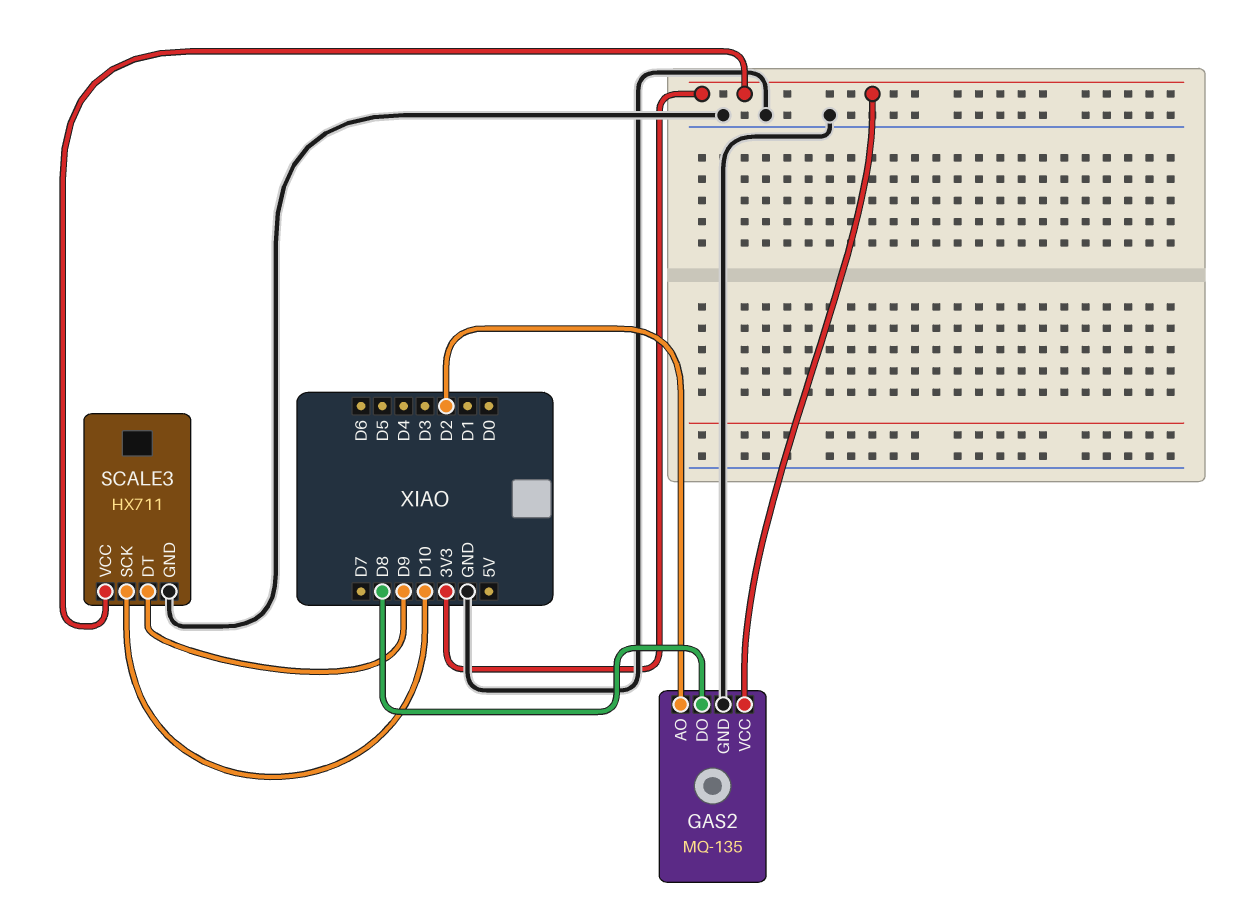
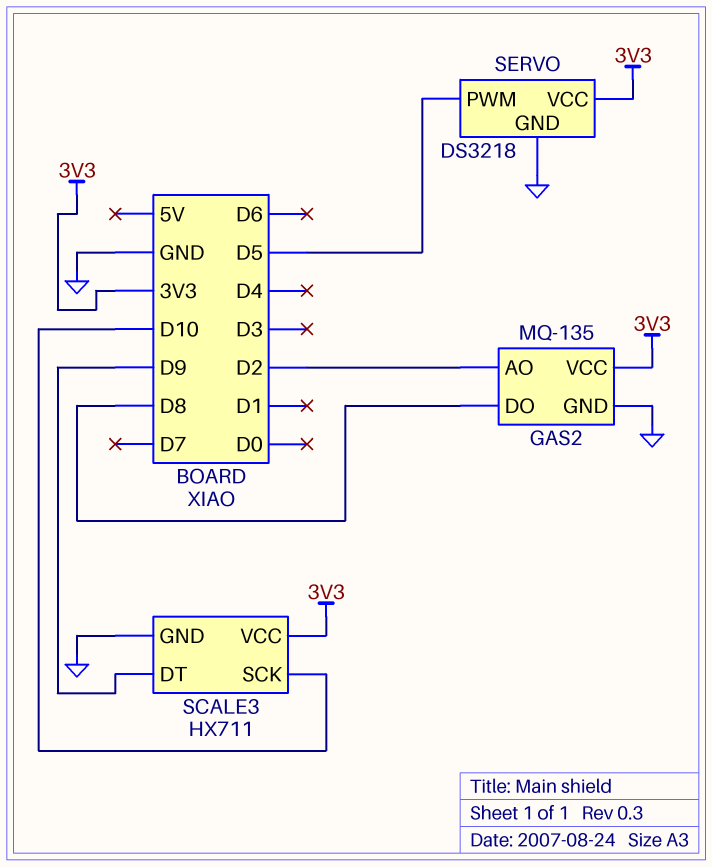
SERVO: none -> DS3218
SERVO pin GND: none -> GND
SERVO pin PWM: none -> D5
SERVO pin VCC: none -> 3V3

